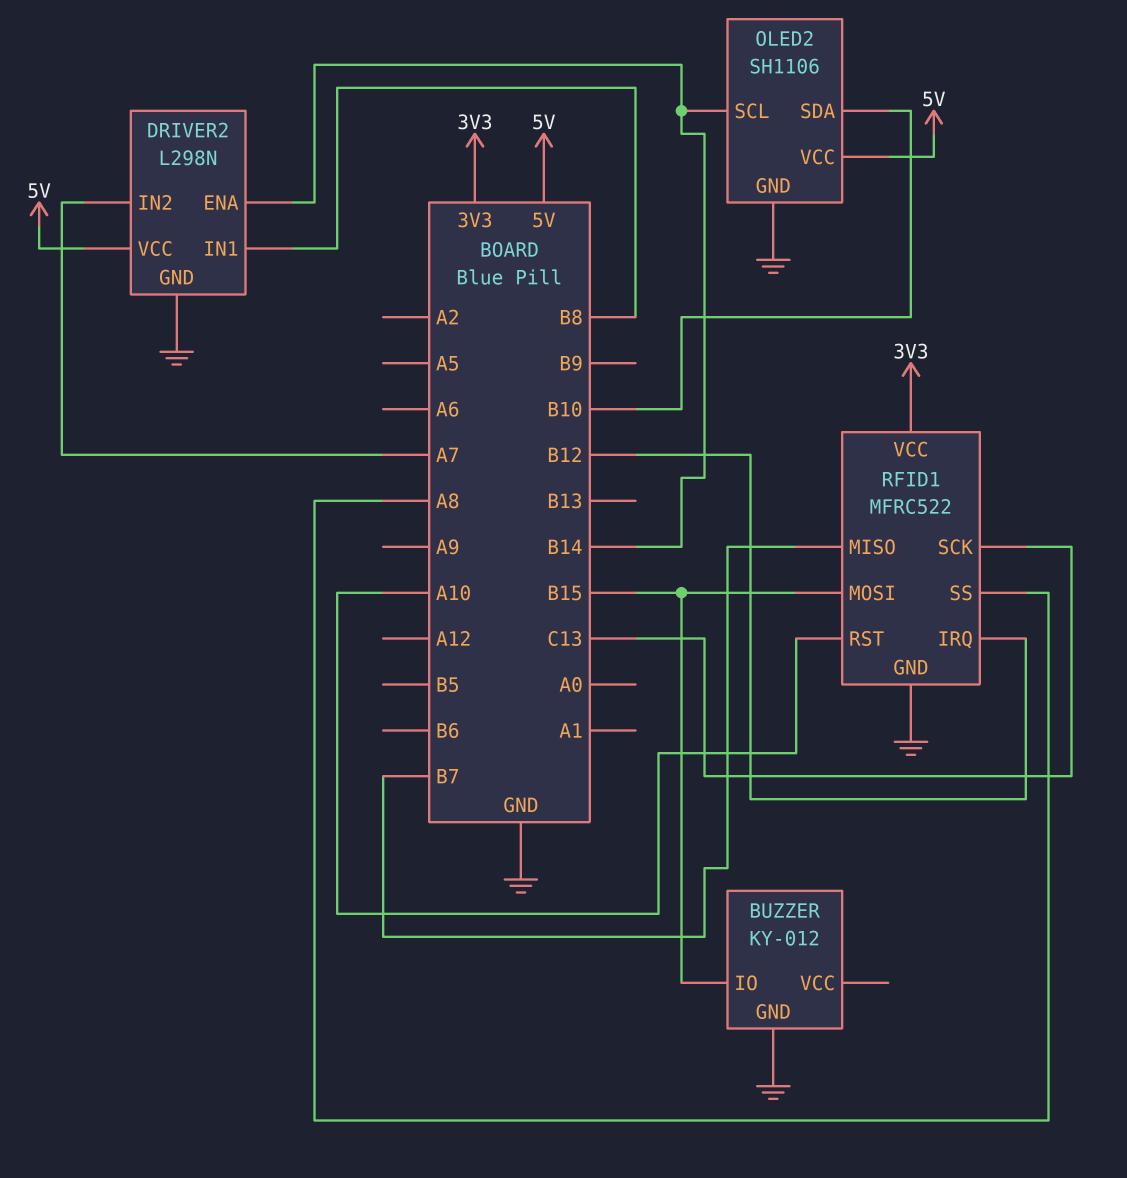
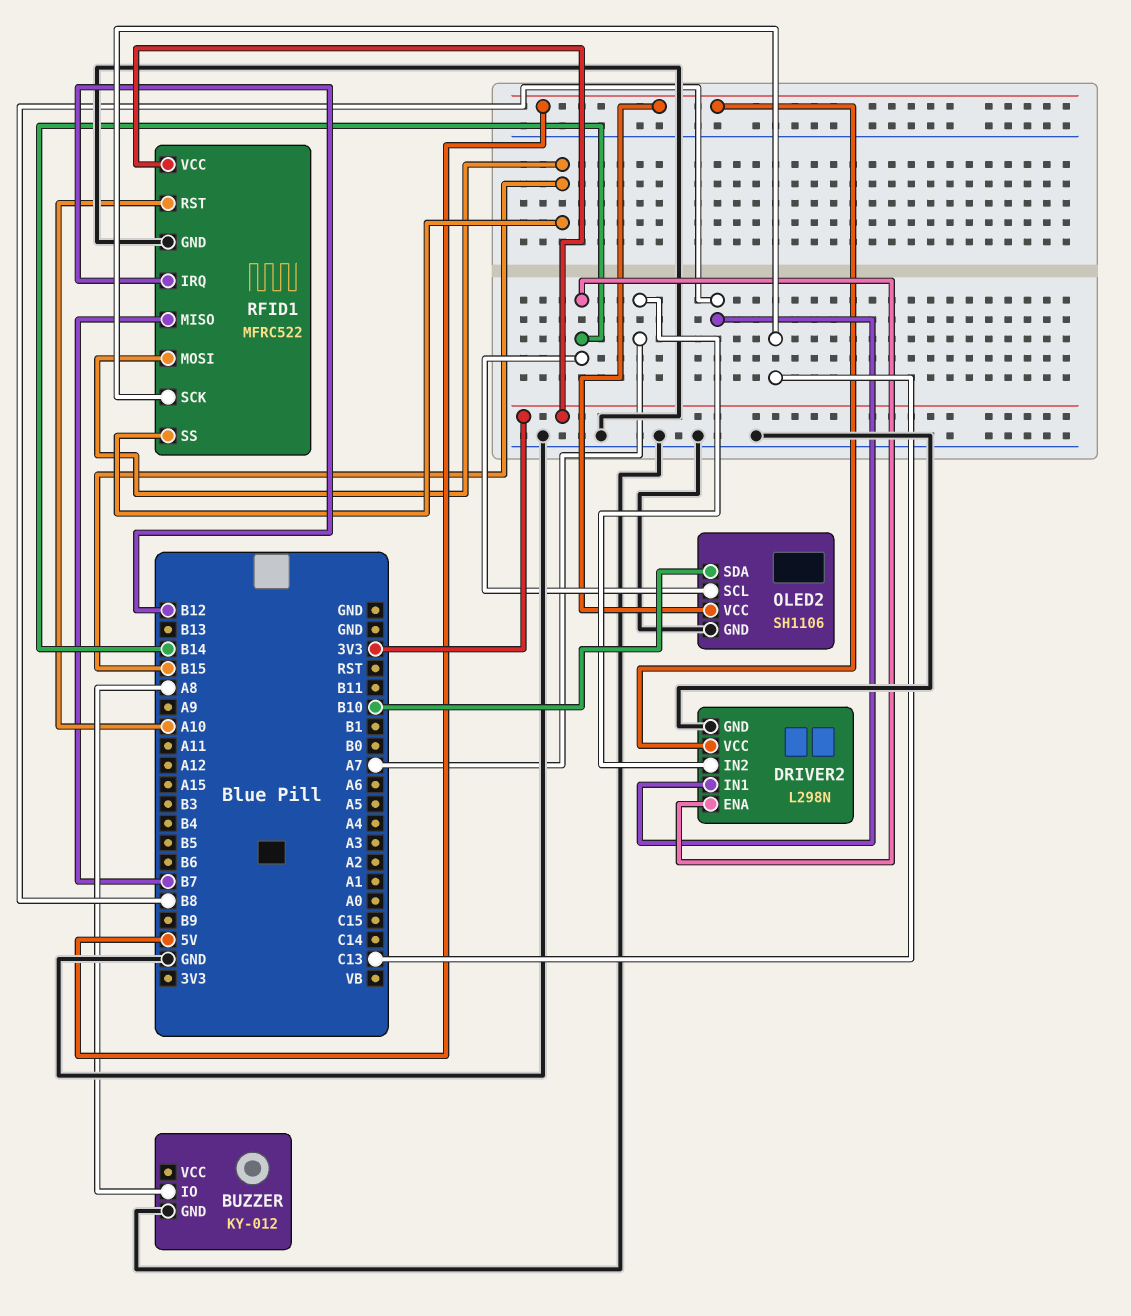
BUZZER pin IO: B15 -> A8
RFID1 pin SS: A8 -> B15

